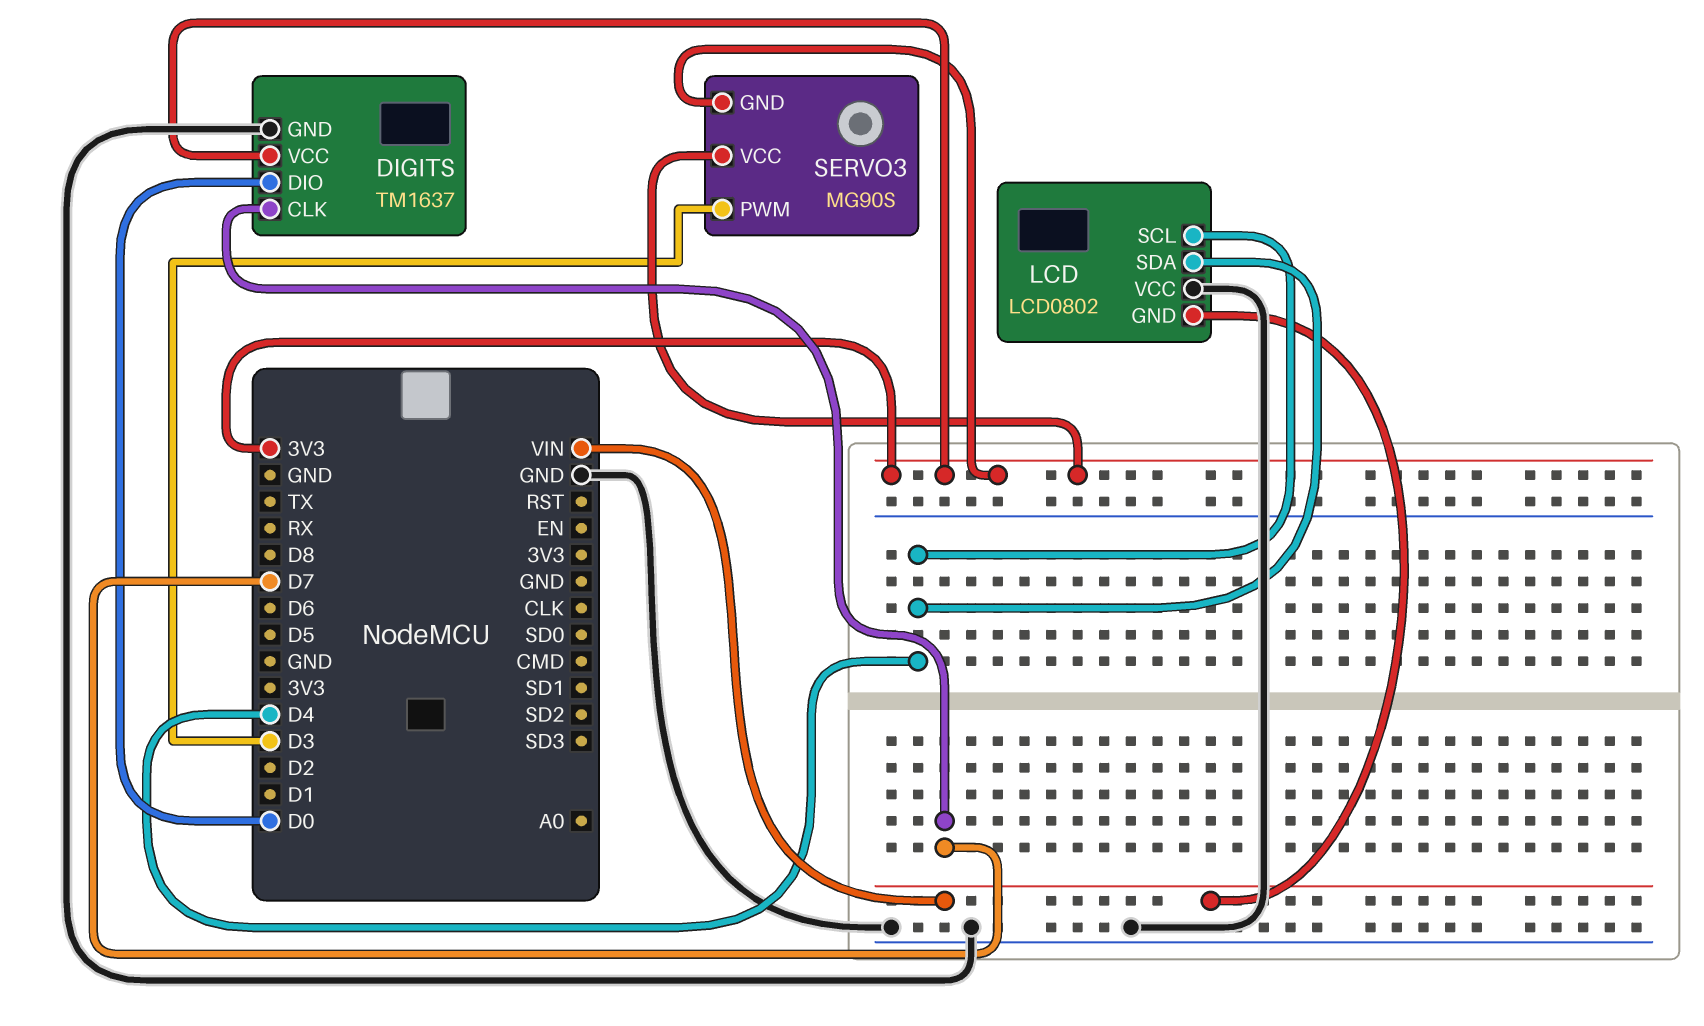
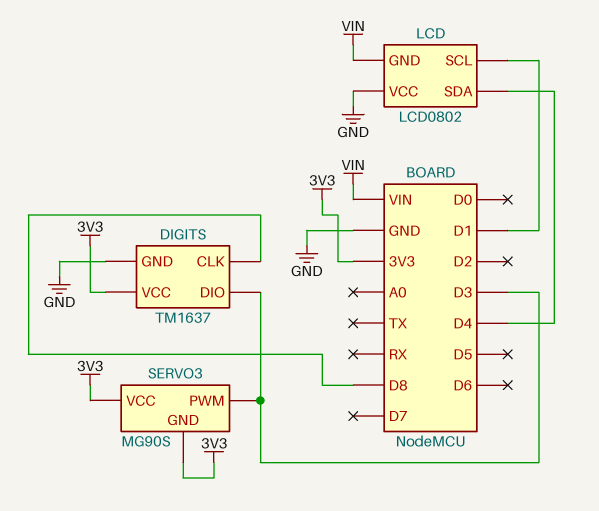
DIGITS pin CLK: D7 -> D8
DIGITS pin DIO: D0 -> D3
LCD pin SCL: D4 -> D1

